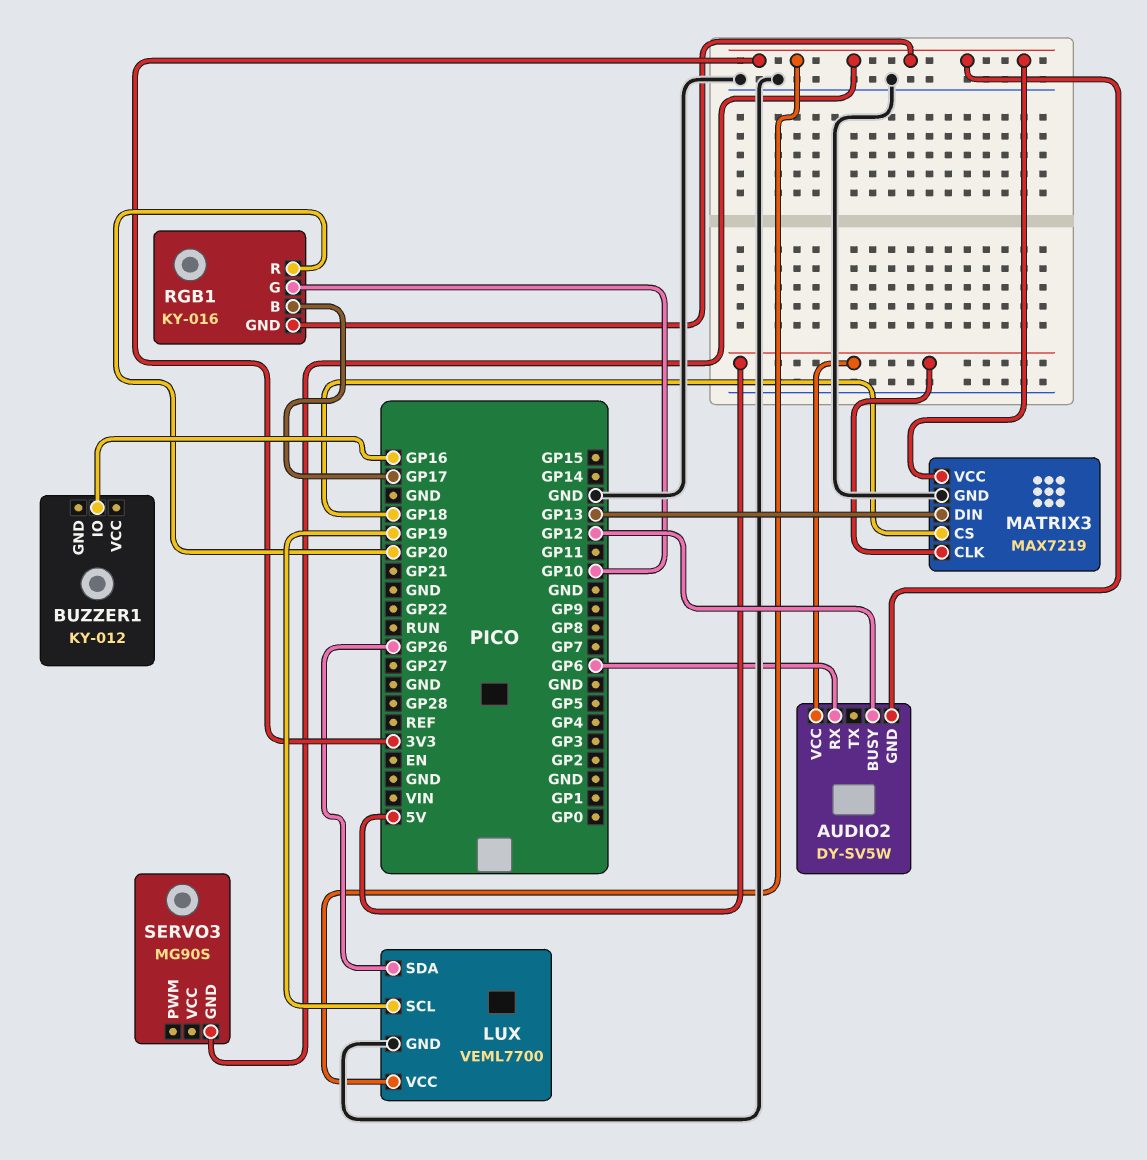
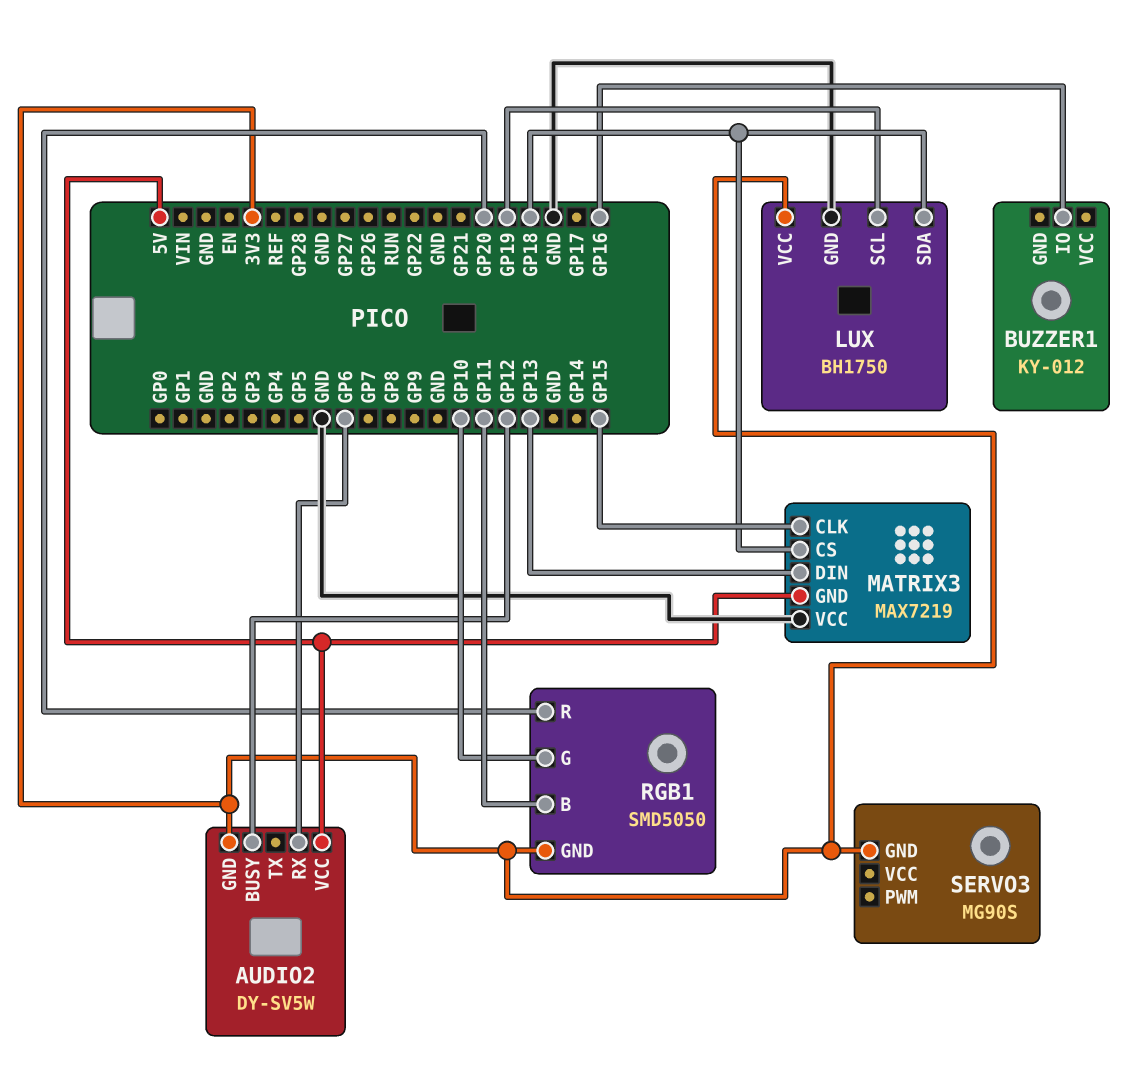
LUX: VEML7700 -> BH1750
LUX pin SDA: GP26 -> GP18
MATRIX3 pin CLK: 5V -> GP15
MATRIX3 pin GND: GND -> 5V
MATRIX3 pin VCC: 3V3 -> GND
RGB1: KY-016 -> SMD5050
RGB1 pin B: GP17 -> GP11

